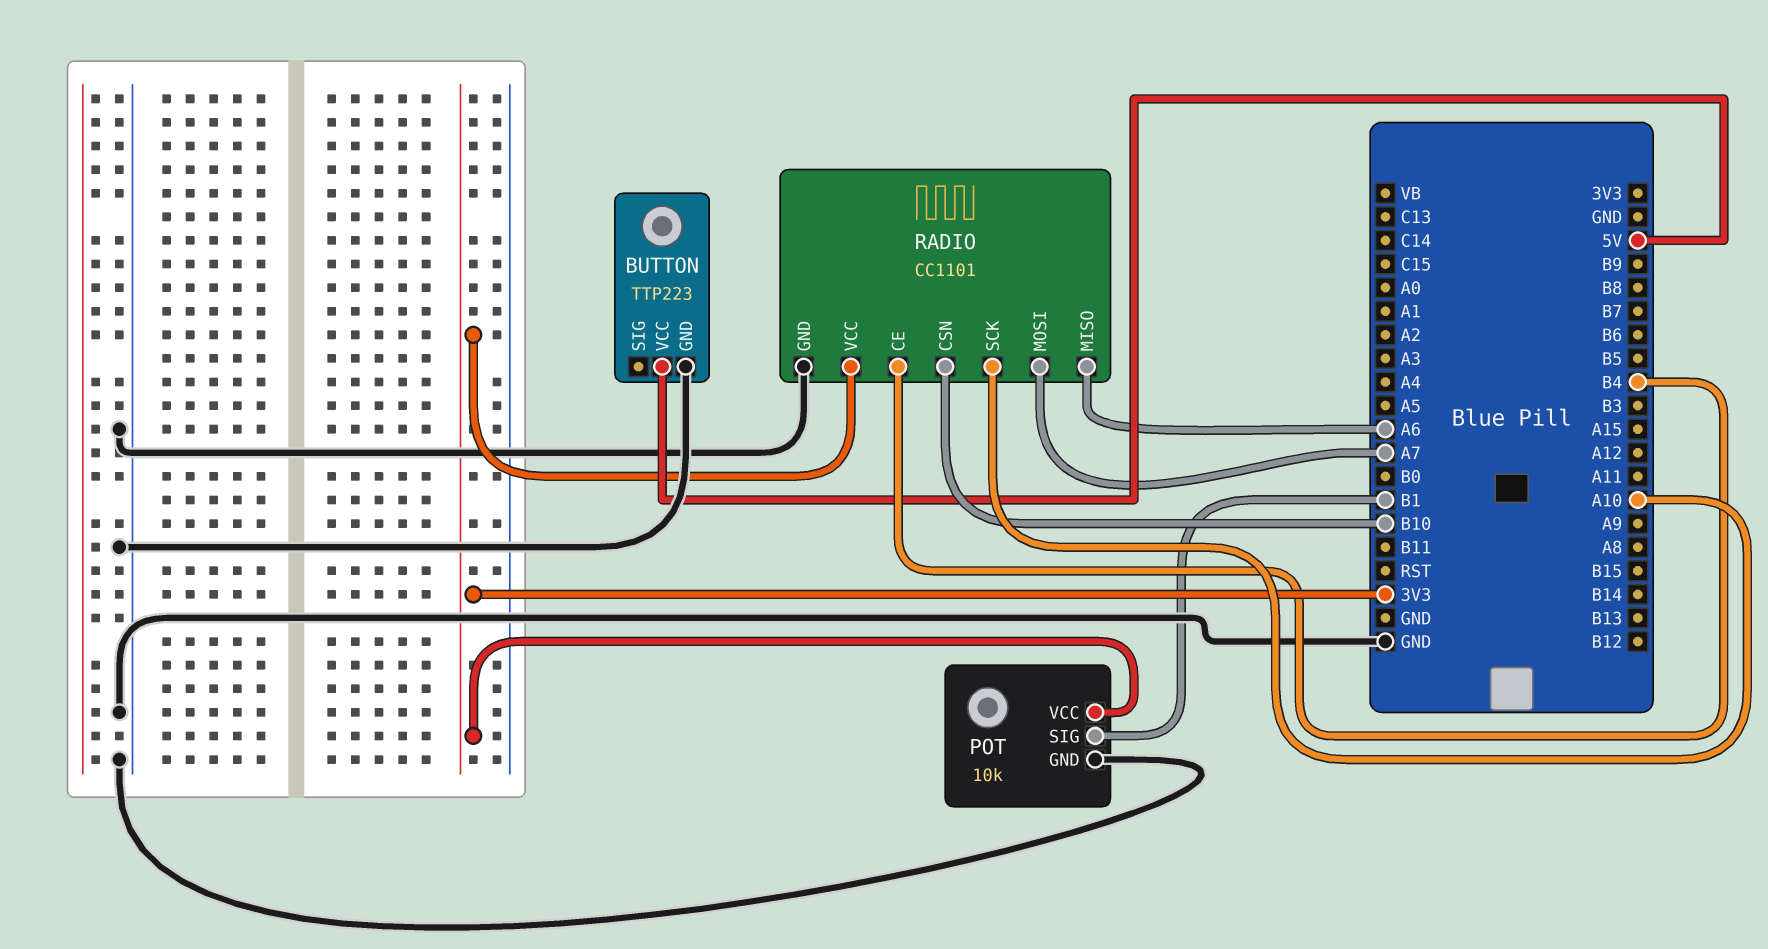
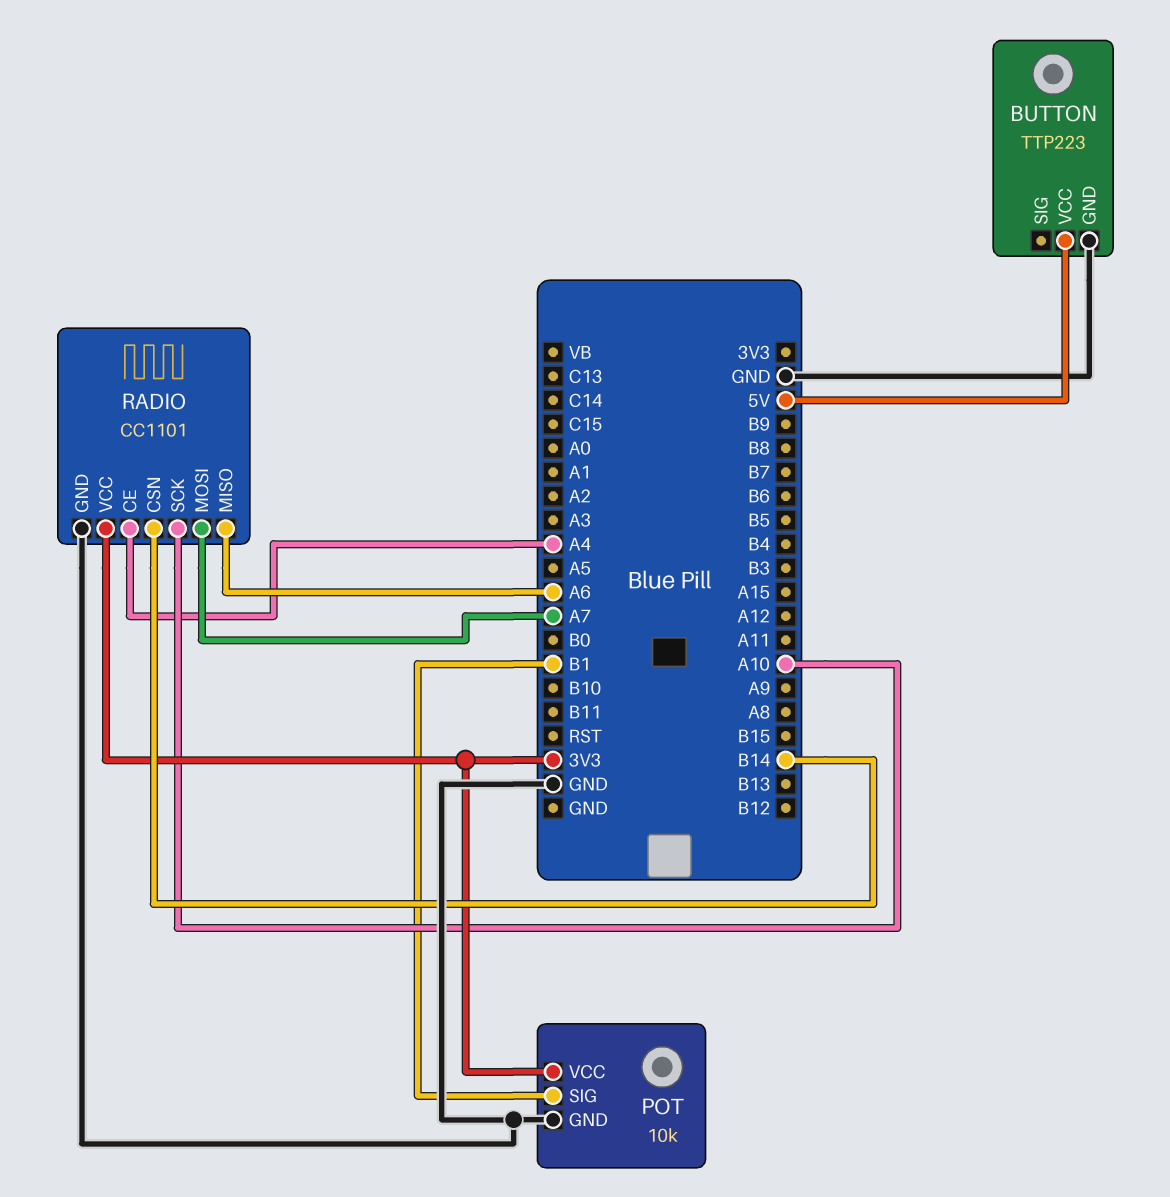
RADIO pin CE: B4 -> A4
RADIO pin CSN: B10 -> B14

